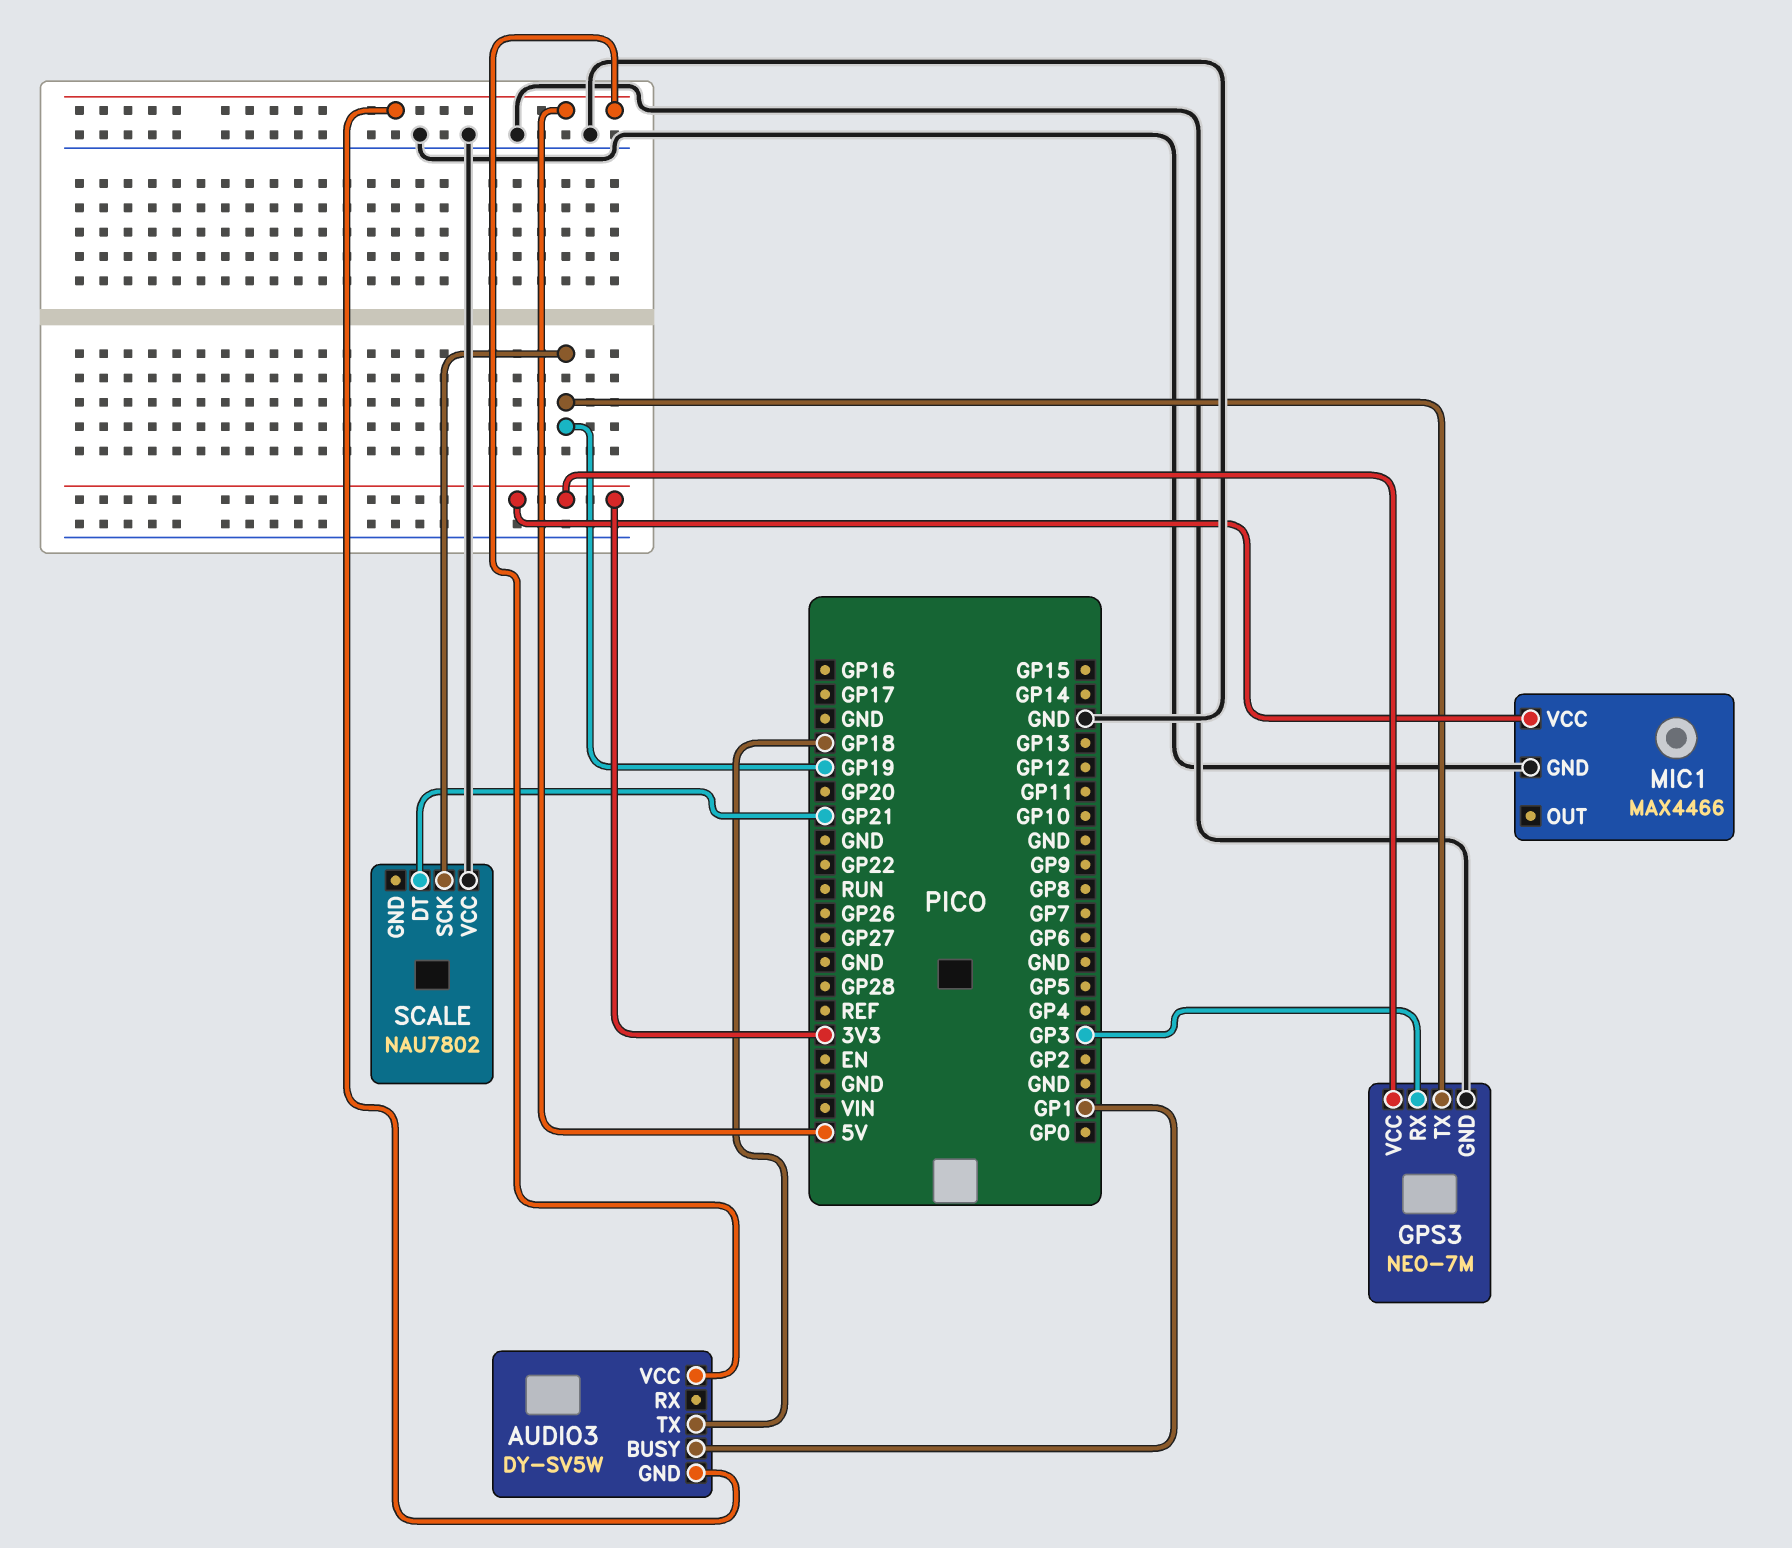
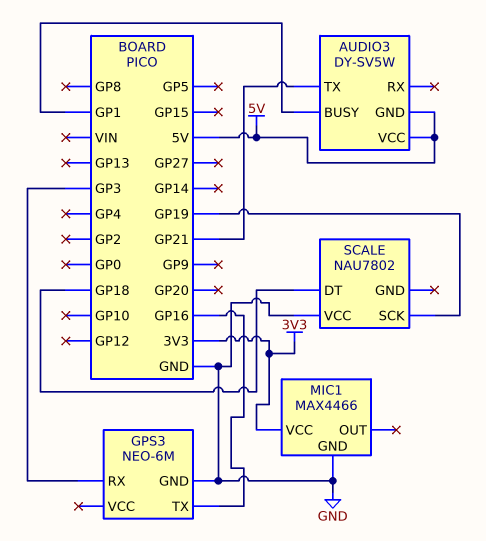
AUDIO3 pin TX: GP18 -> GP21
GPS3: NEO-7M -> NEO-6M
GPS3 pin TX: GP19 -> GP16
GPS3 pin VCC: 3V3 -> none
SCALE pin DT: GP21 -> GP18

